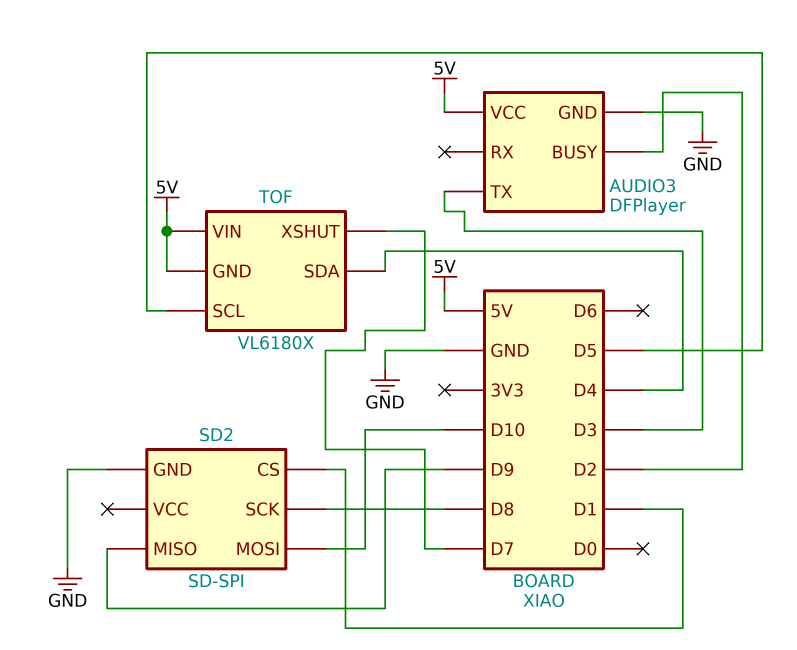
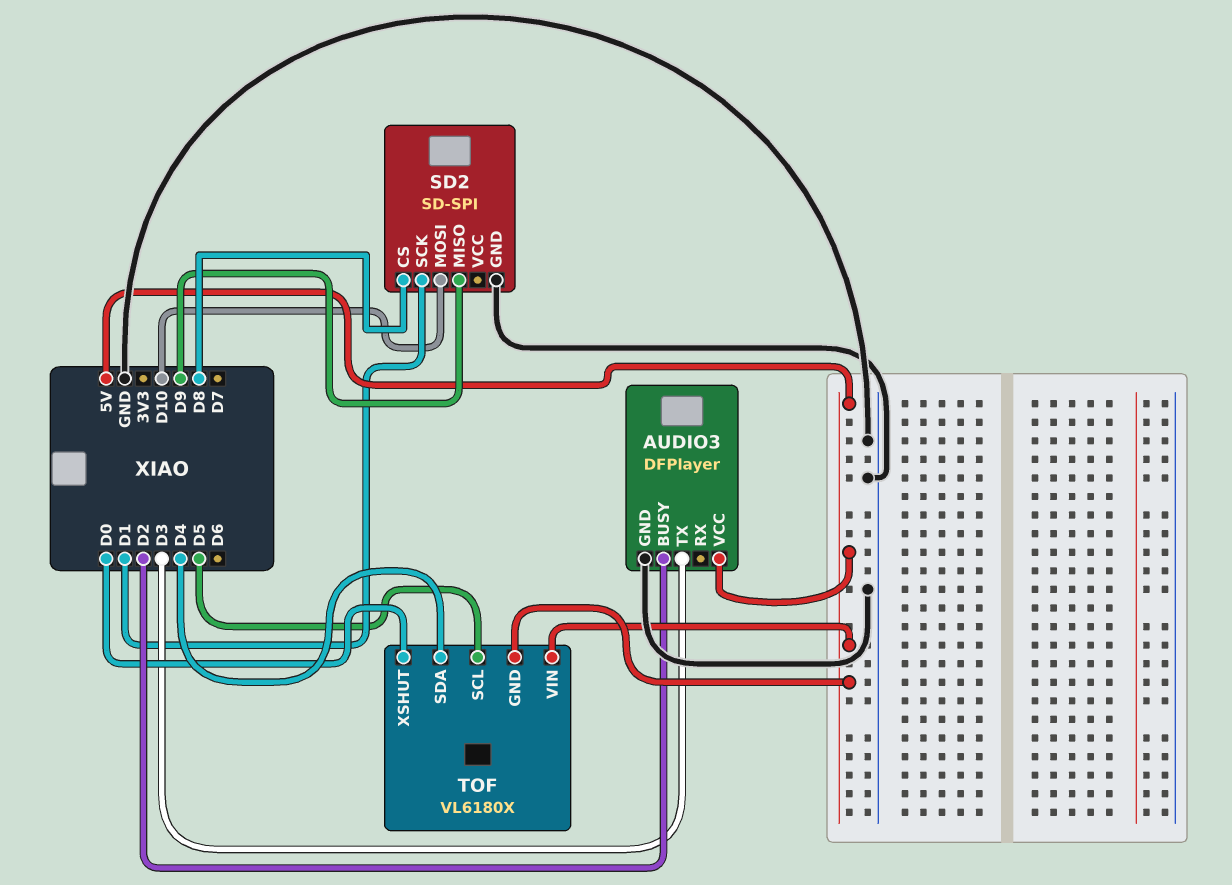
SD2 pin CS: D1 -> D8
SD2 pin SCK: D8 -> D1
TOF pin XSHUT: D7 -> D0

